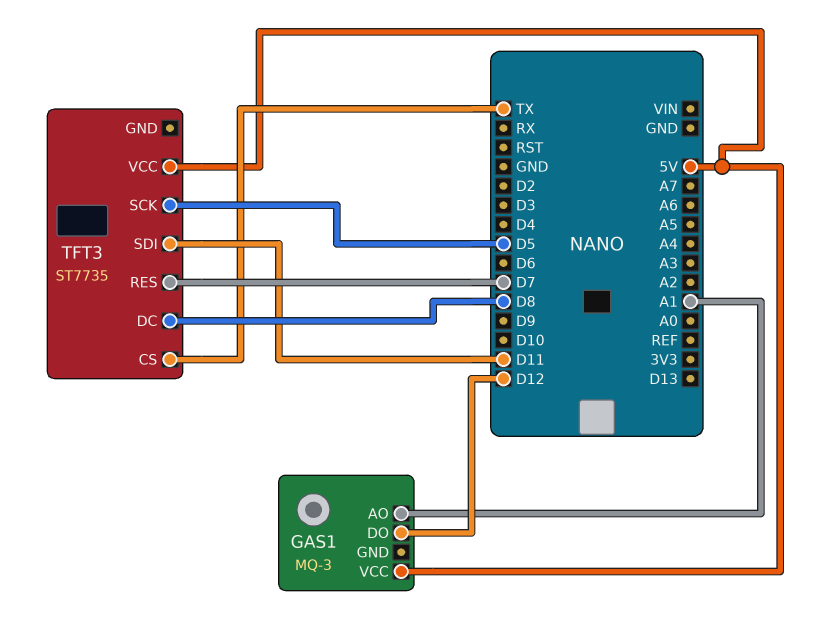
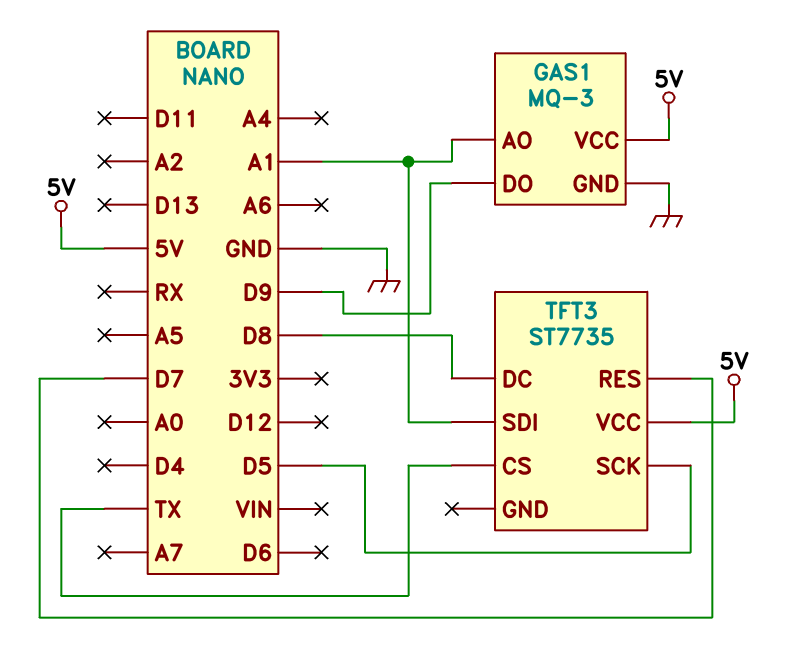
GAS1 pin DO: D12 -> D9
GAS1 pin GND: none -> GND
TFT3 pin SDI: D11 -> A1

